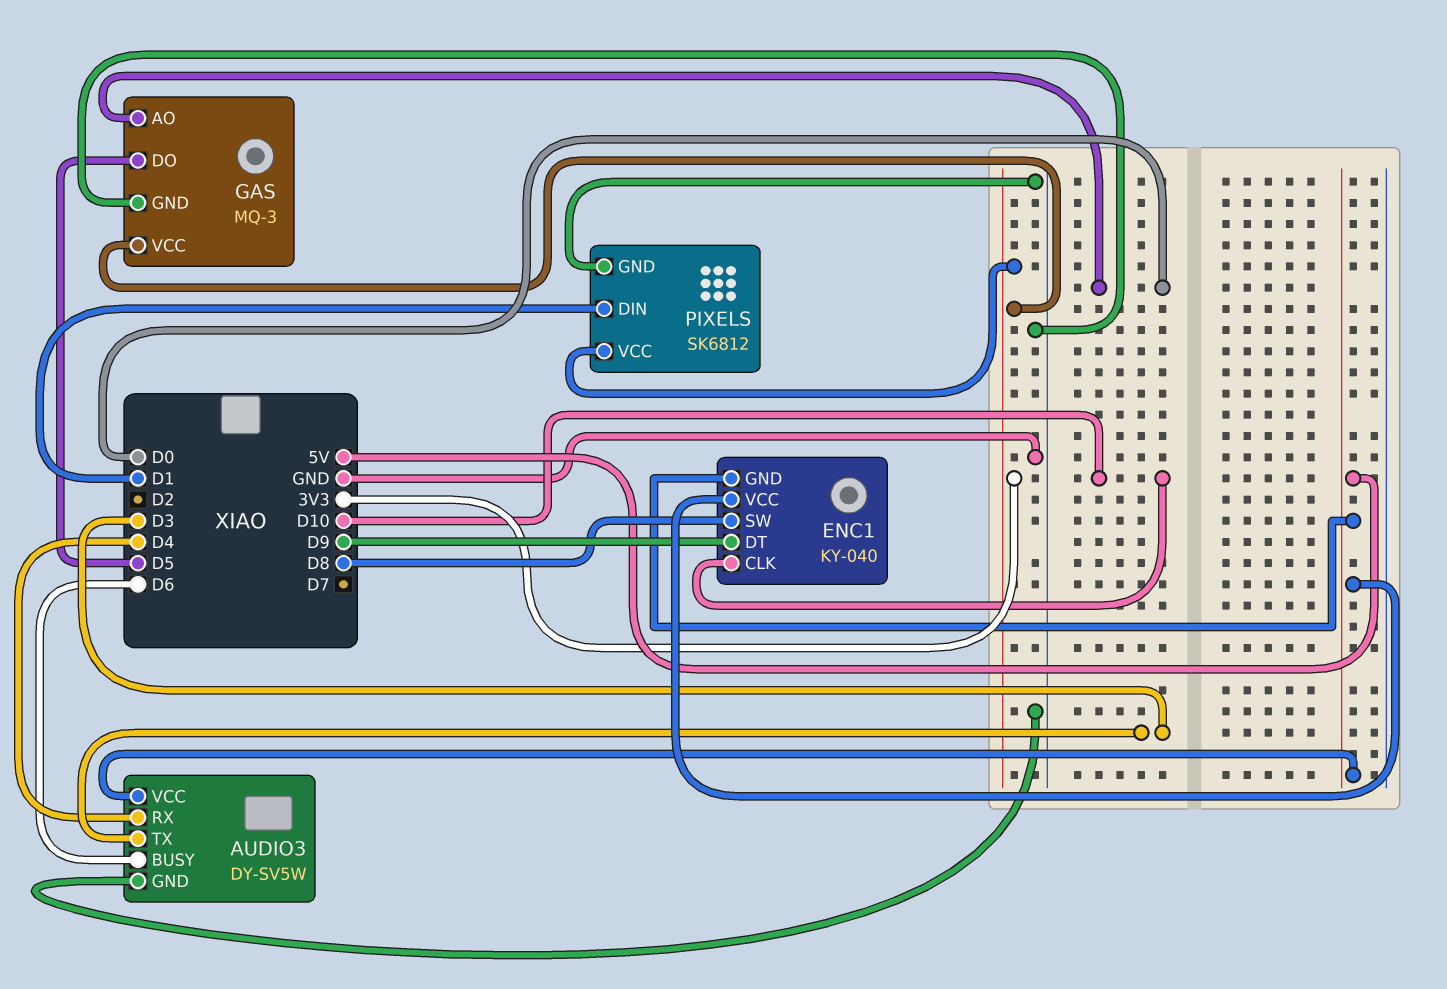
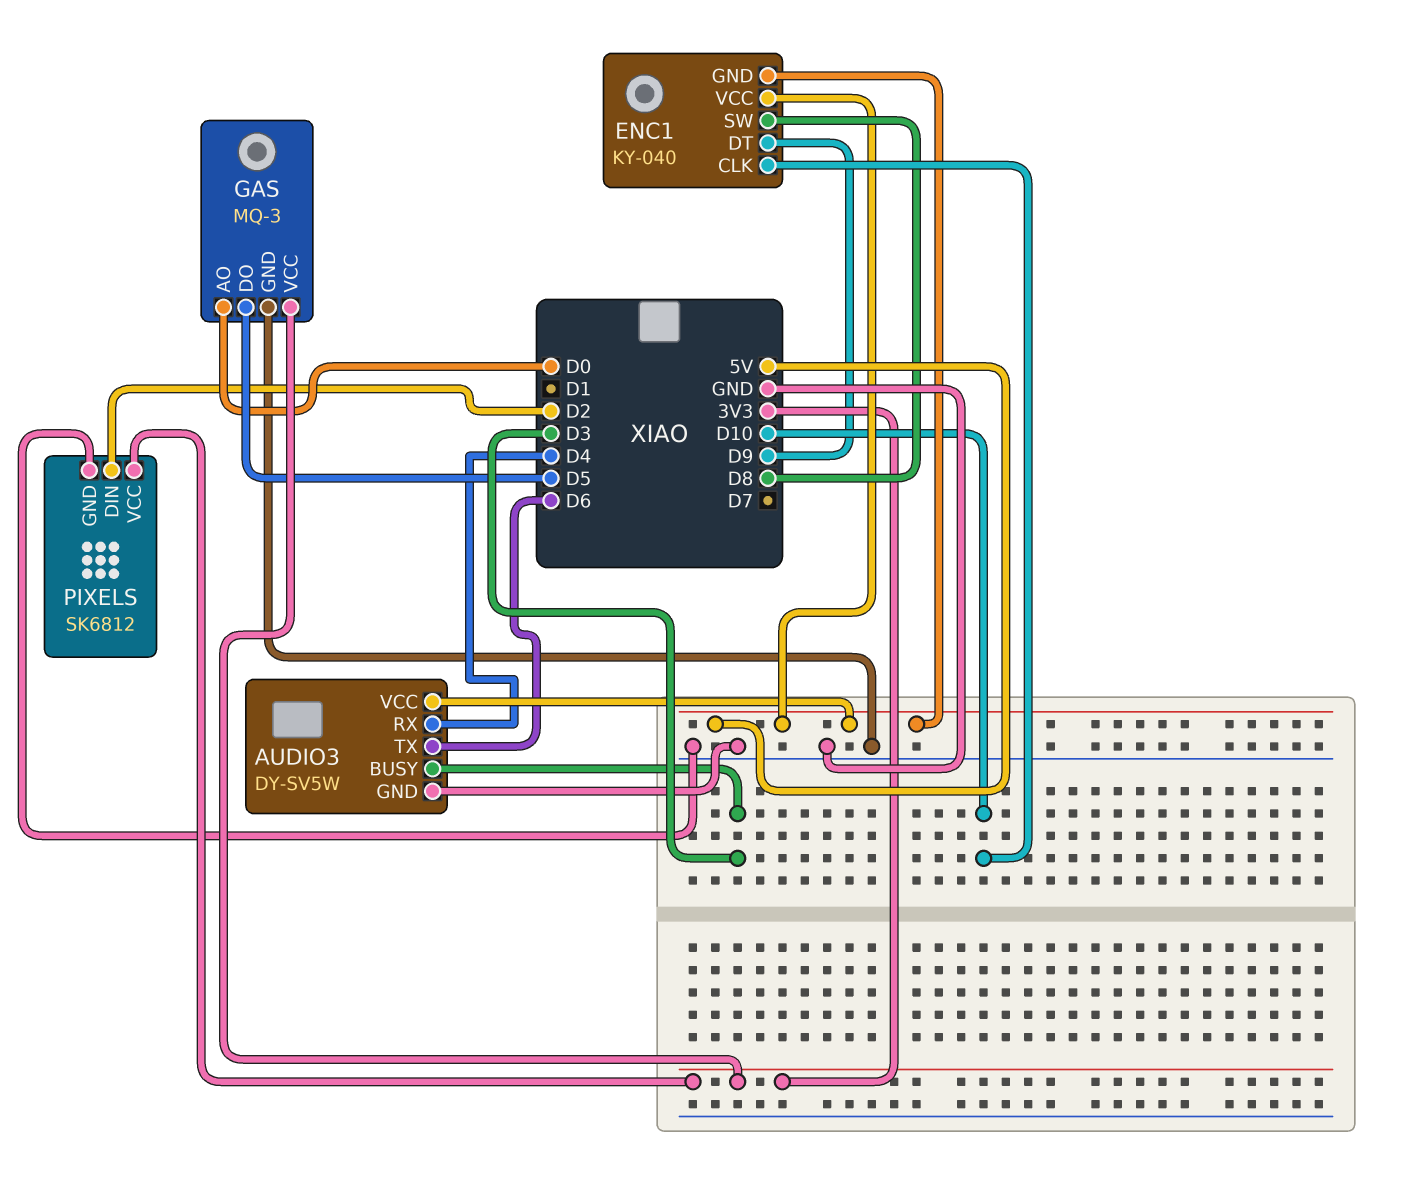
AUDIO3 pin BUSY: D6 -> D3
AUDIO3 pin TX: D3 -> D6
PIXELS pin DIN: D1 -> D2

